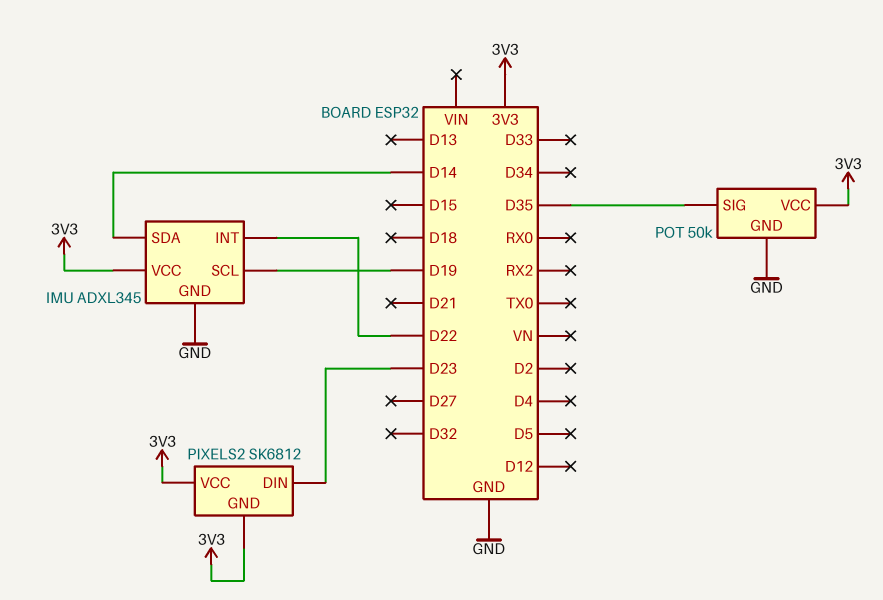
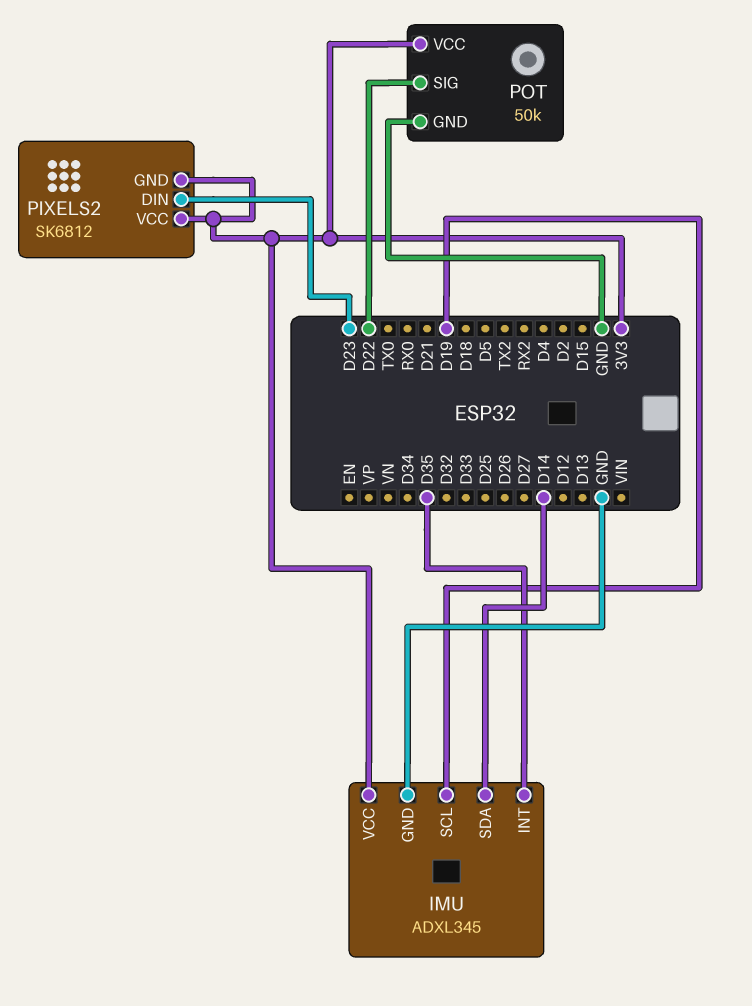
IMU pin INT: D22 -> D35
POT pin SIG: D35 -> D22

